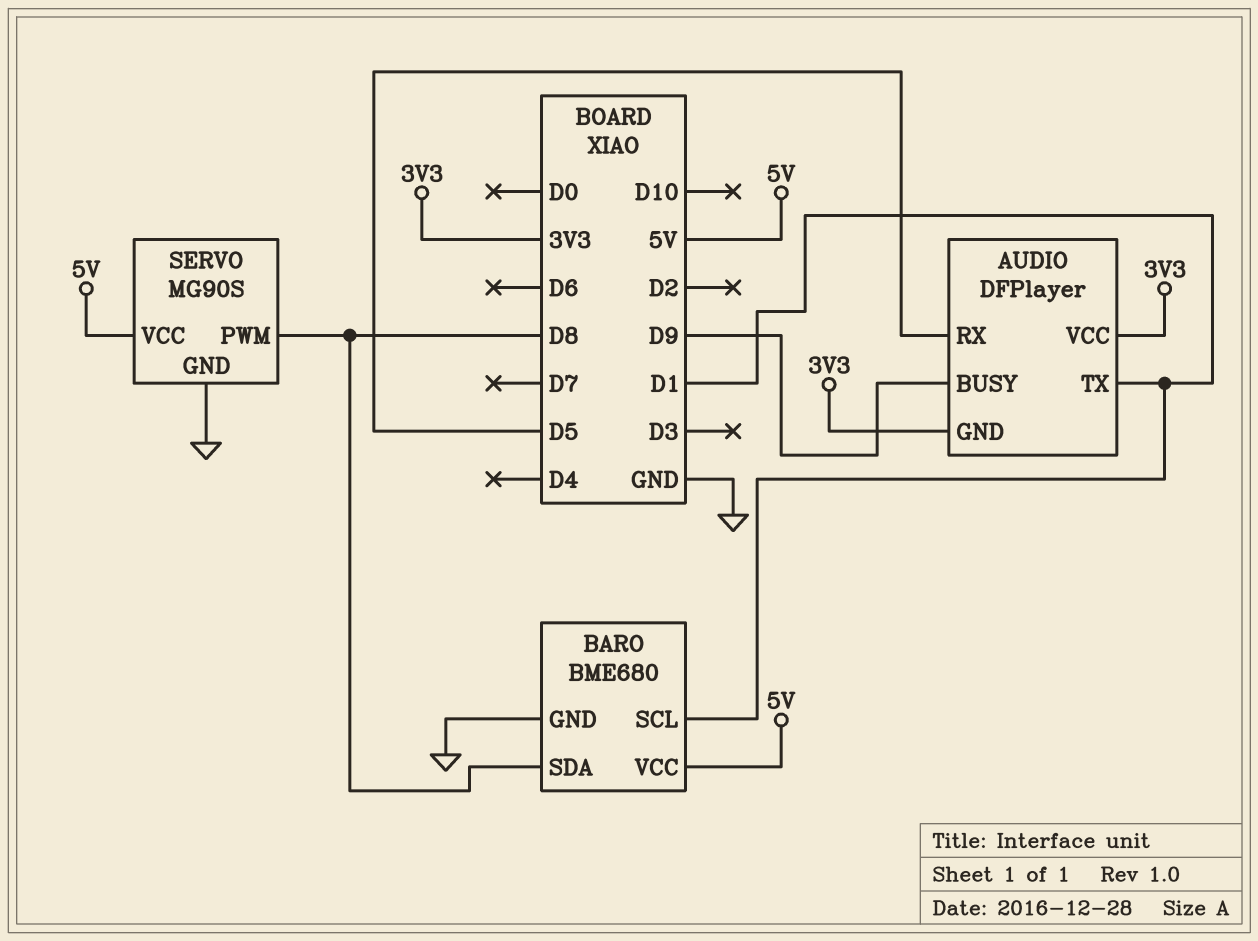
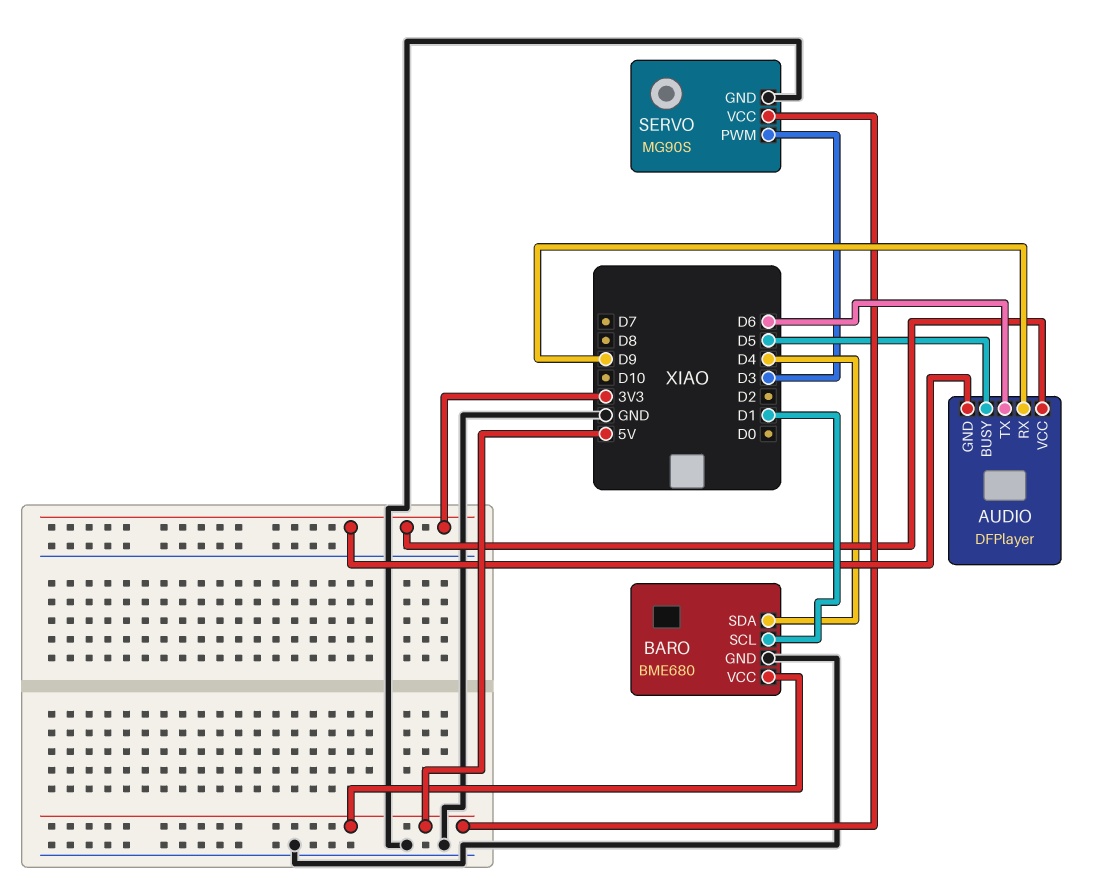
AUDIO pin BUSY: D9 -> D5
AUDIO pin RX: D5 -> D9
AUDIO pin TX: D1 -> D6
BARO pin SDA: D8 -> D4
SERVO pin PWM: D8 -> D3

